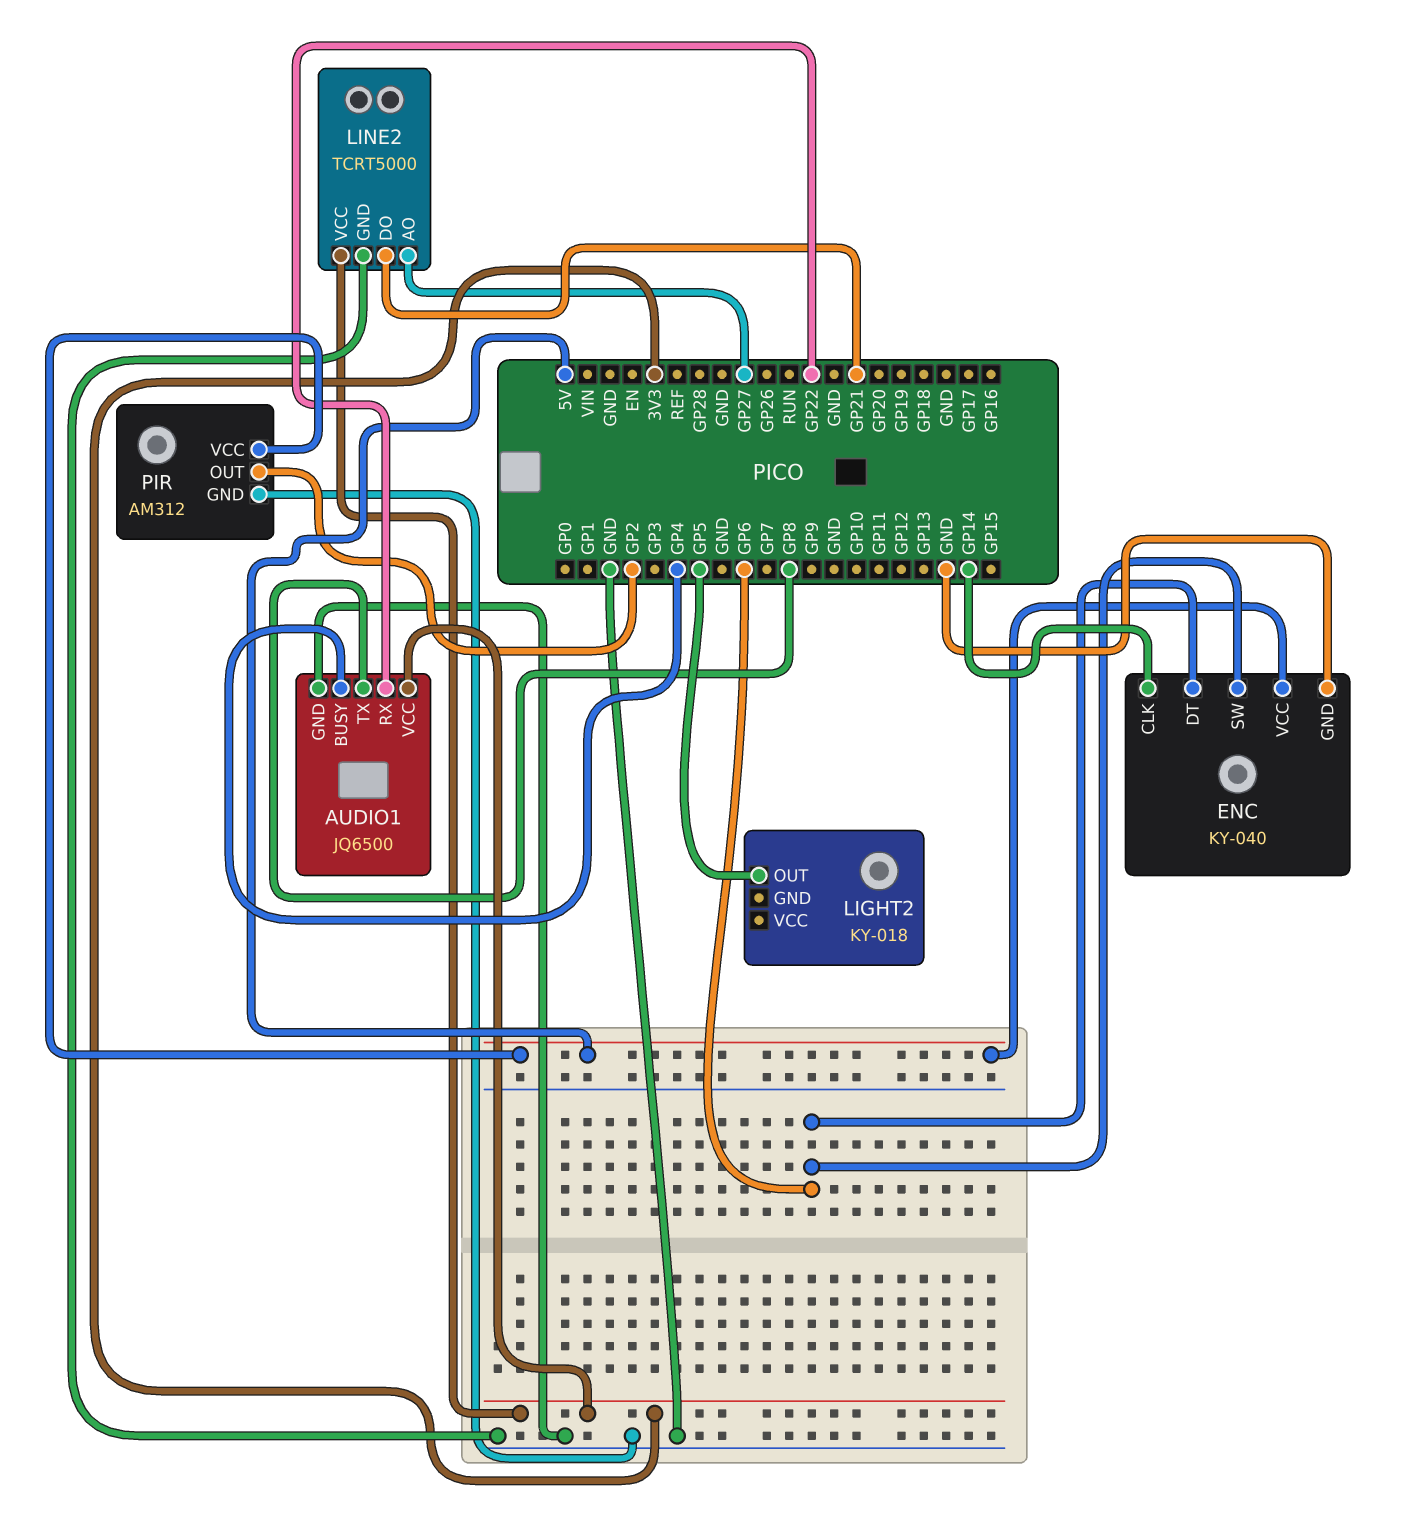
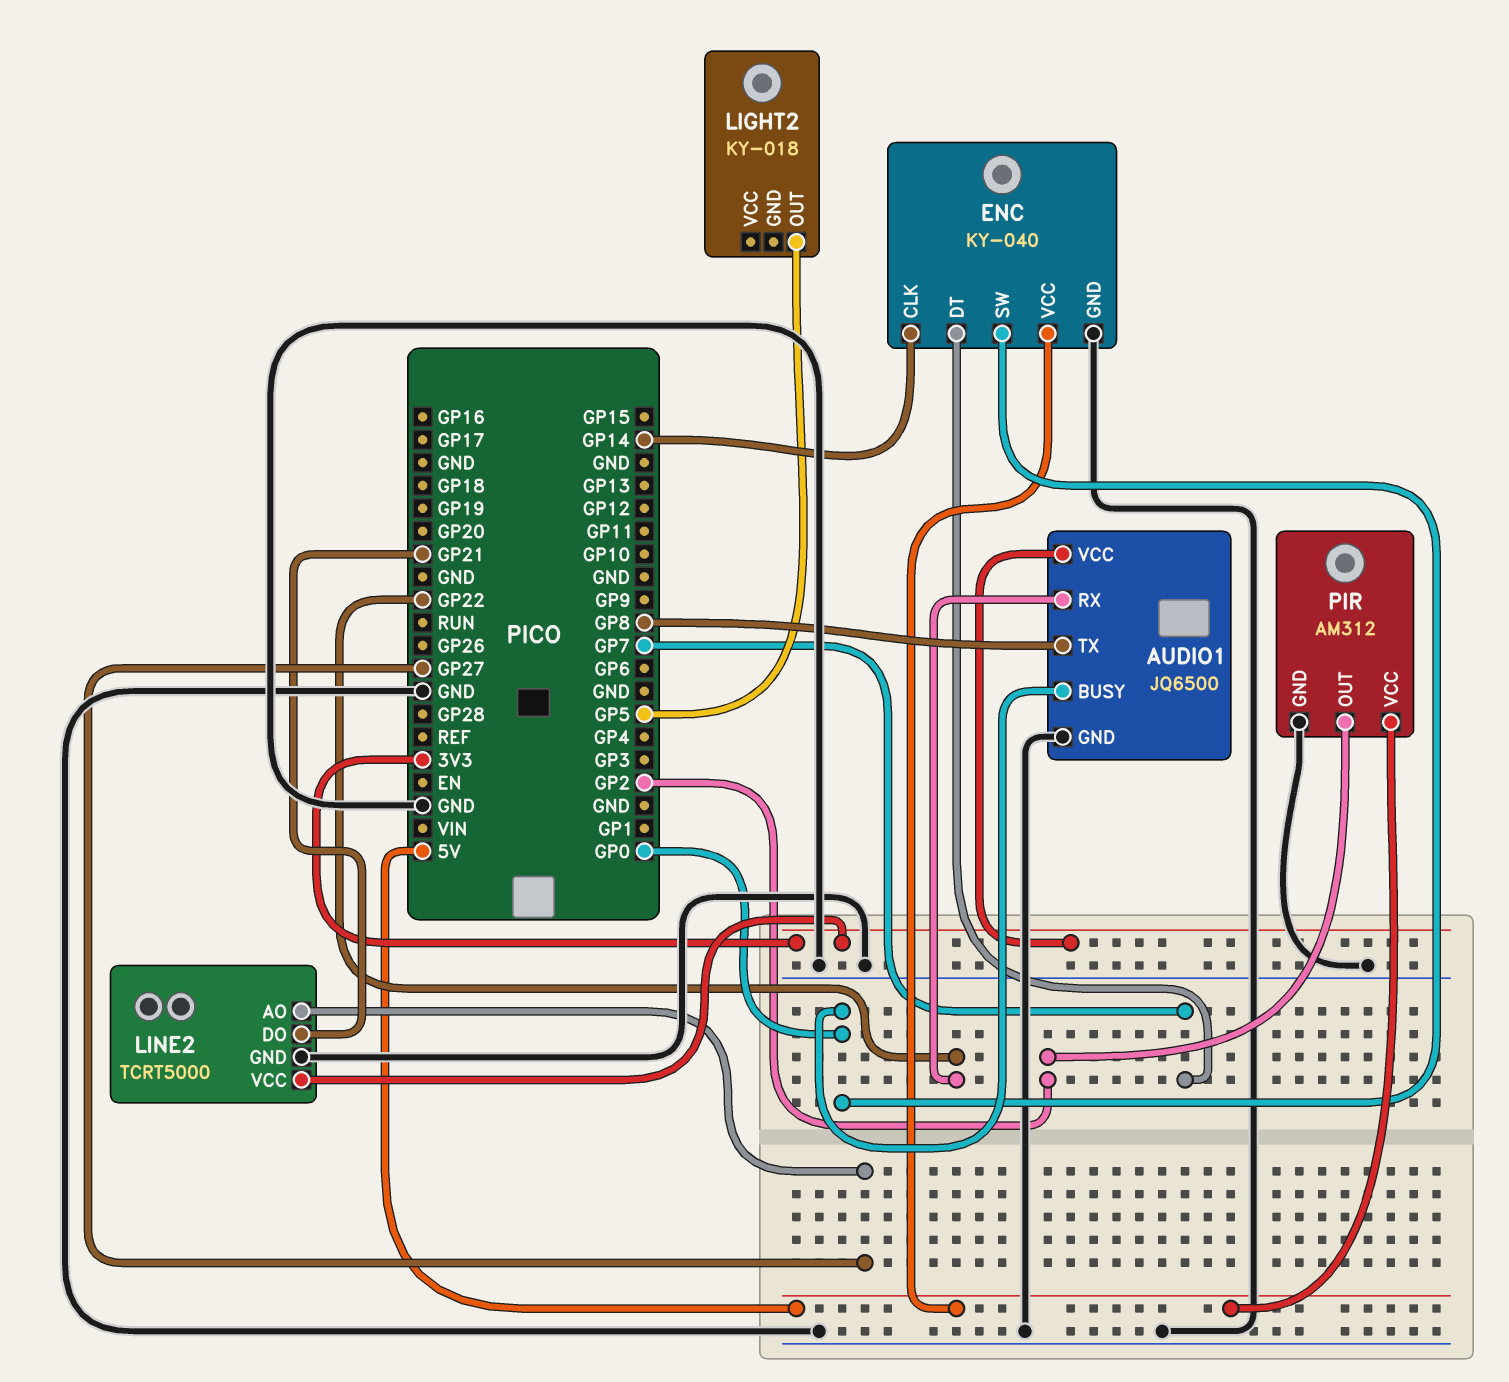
AUDIO1 pin BUSY: GP4 -> GP0
ENC pin DT: GP6 -> GP7
ENC pin SW: GP6 -> GP0

